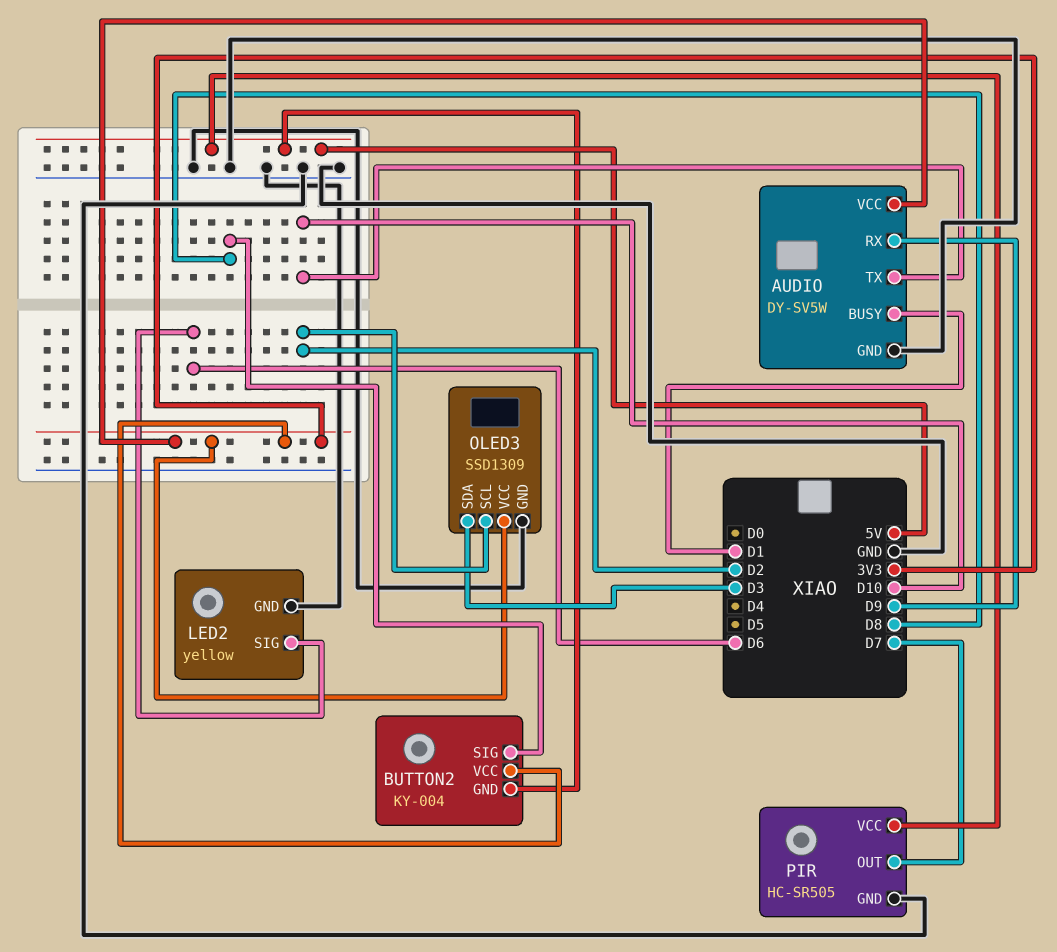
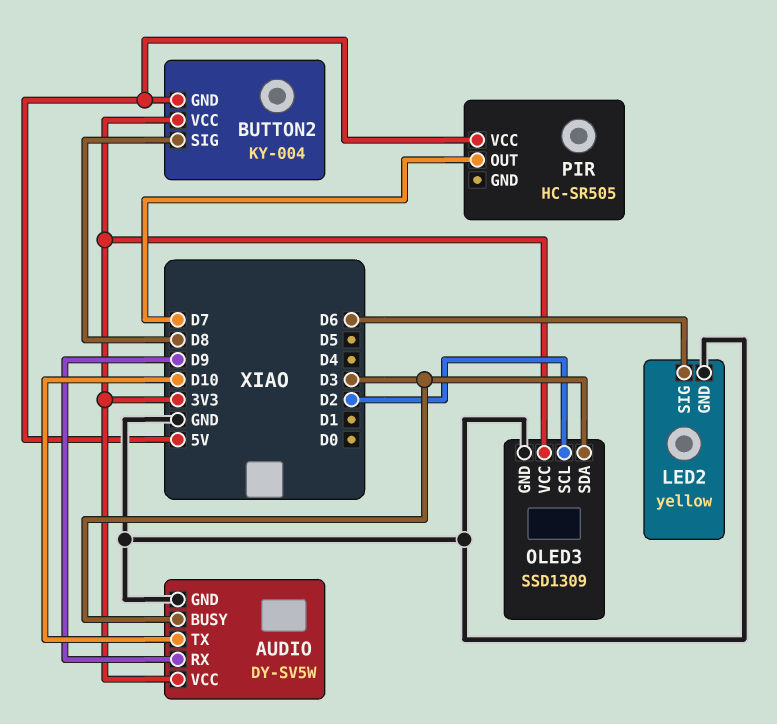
AUDIO pin BUSY: D1 -> D3
PIR pin GND: GND -> none

